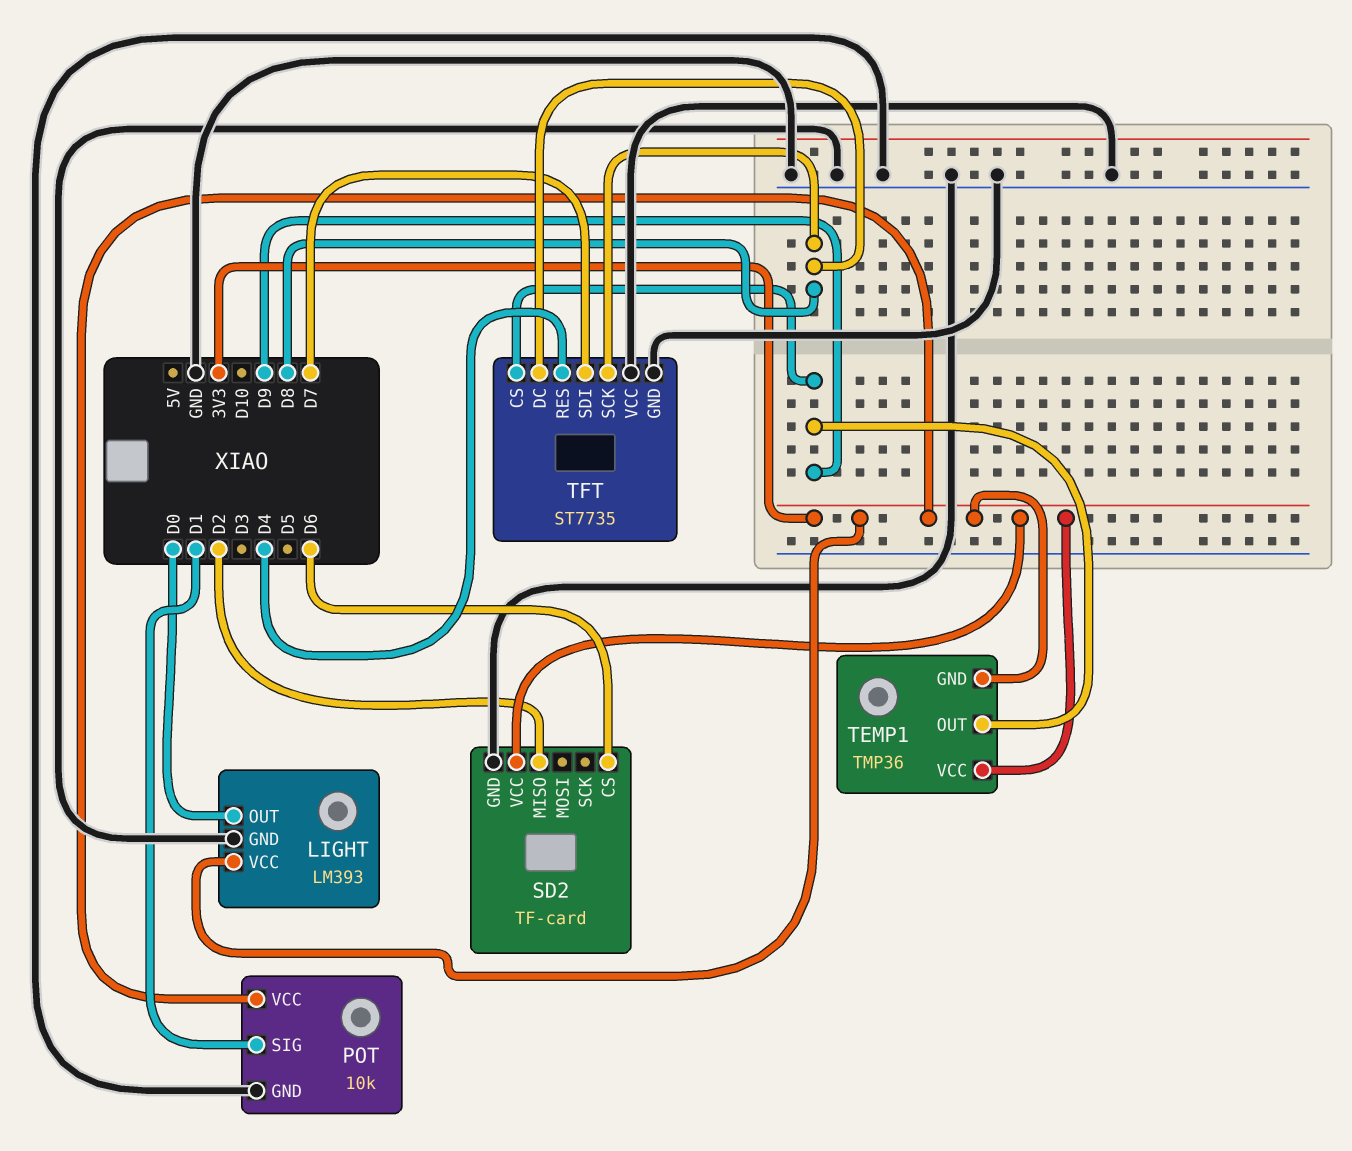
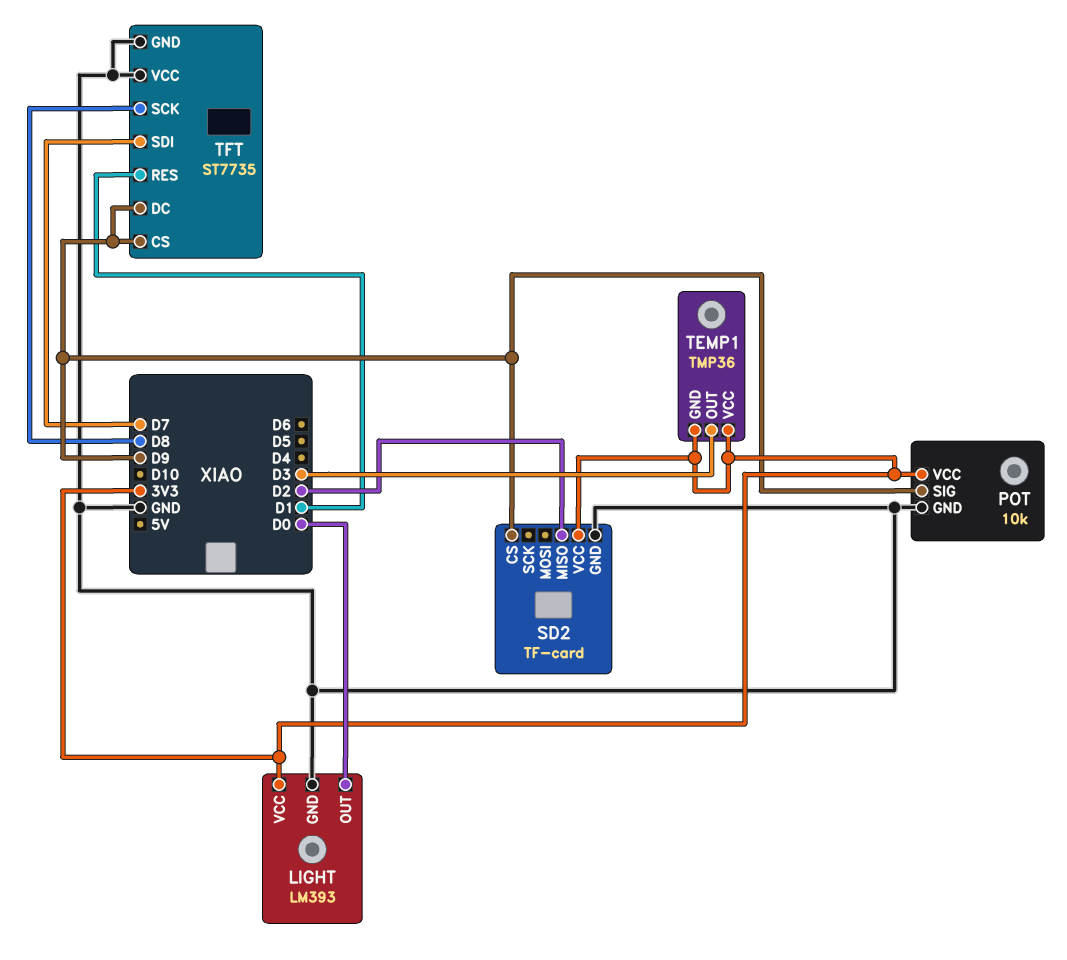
POT pin SIG: D1 -> D9
SD2 pin CS: D6 -> D9
TEMP1 pin OUT: D9 -> D3
TFT pin DC: D8 -> D9
TFT pin RES: D4 -> D1

